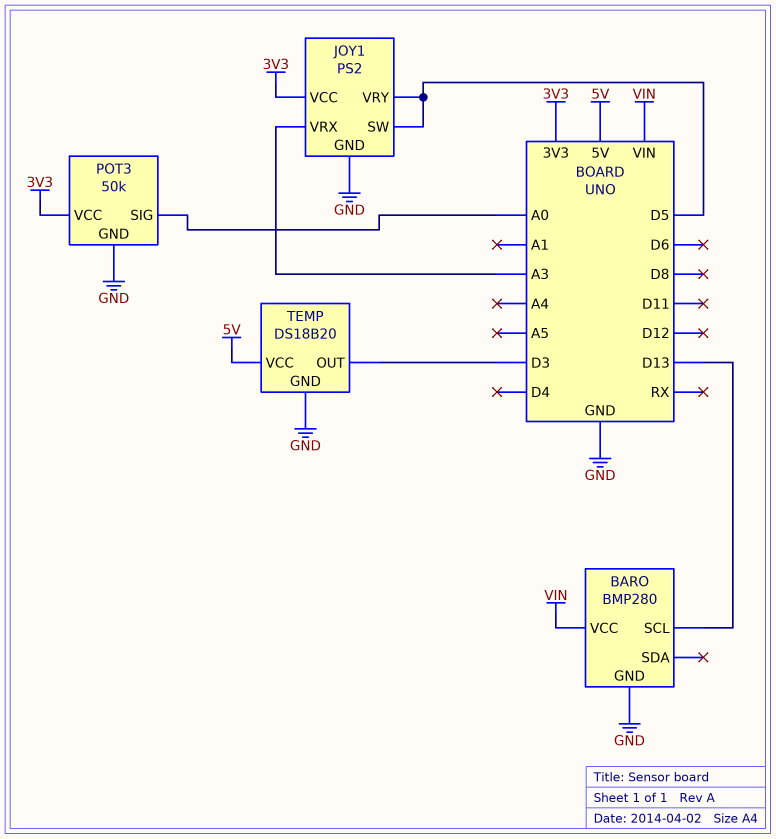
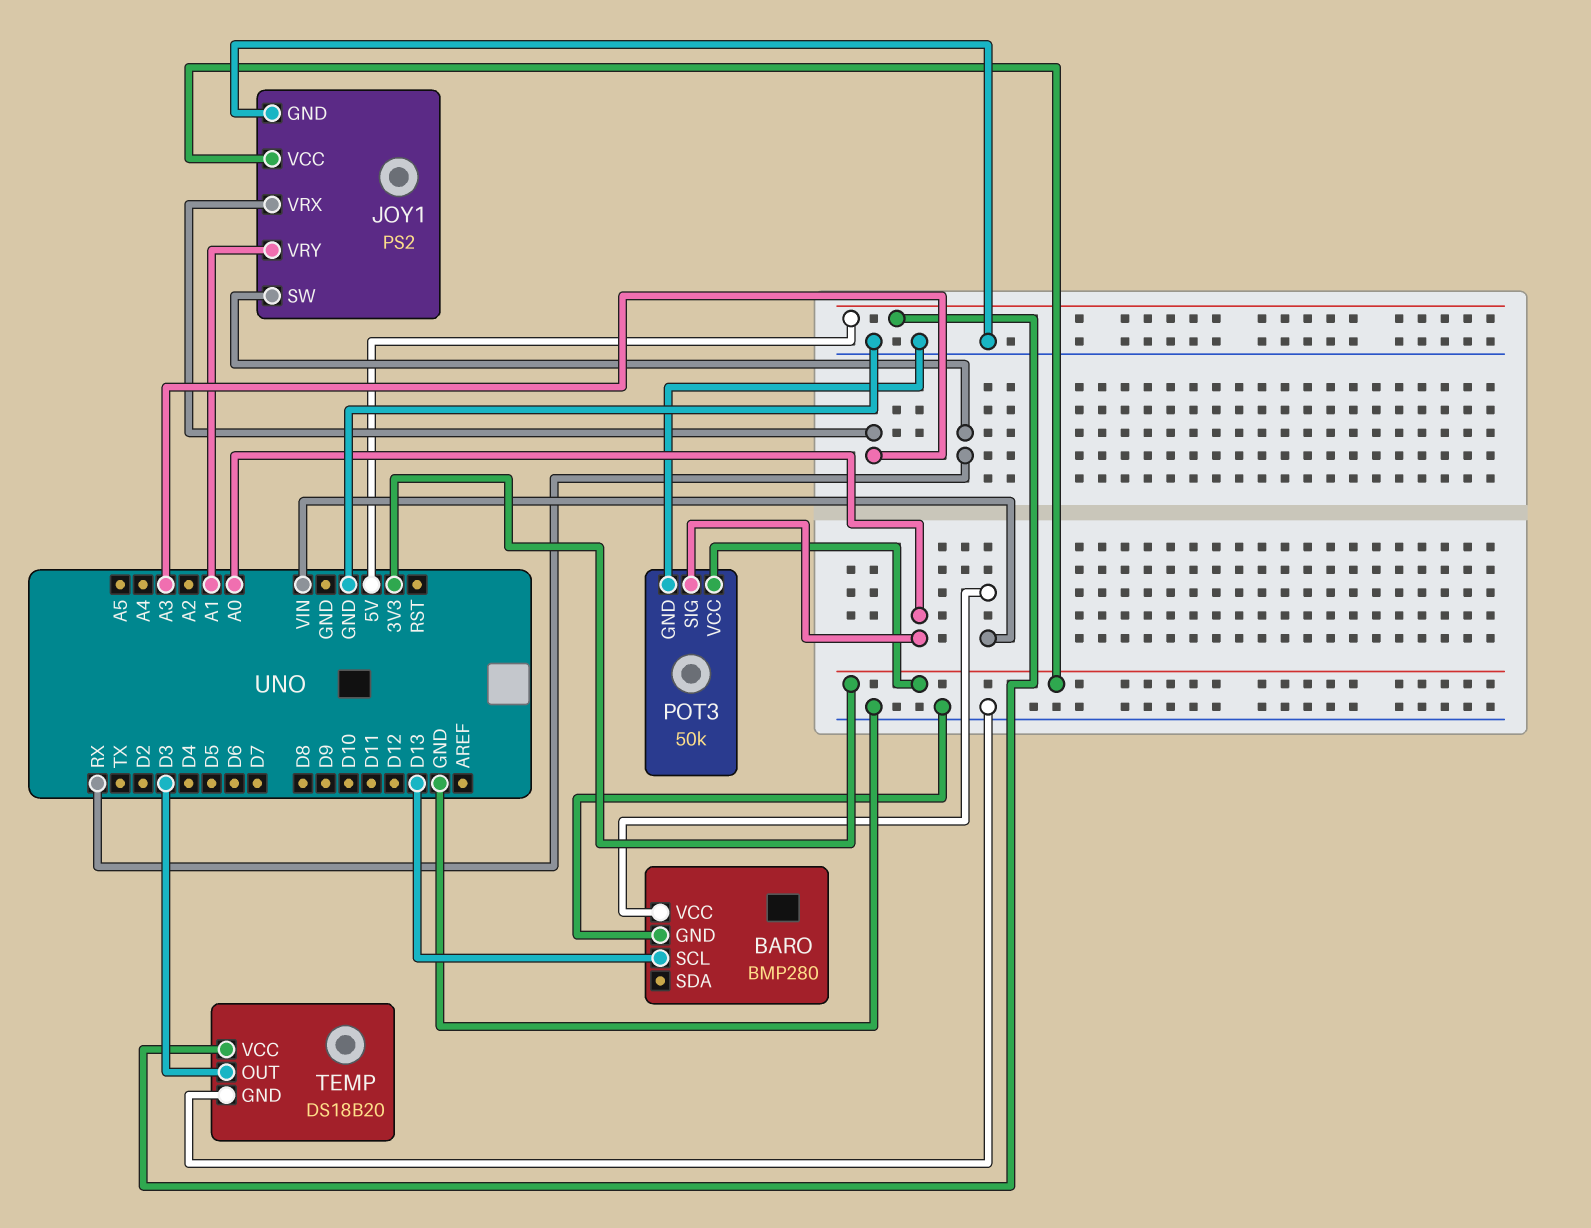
JOY1 pin SW: D5 -> RX
JOY1 pin VRY: D5 -> A1

